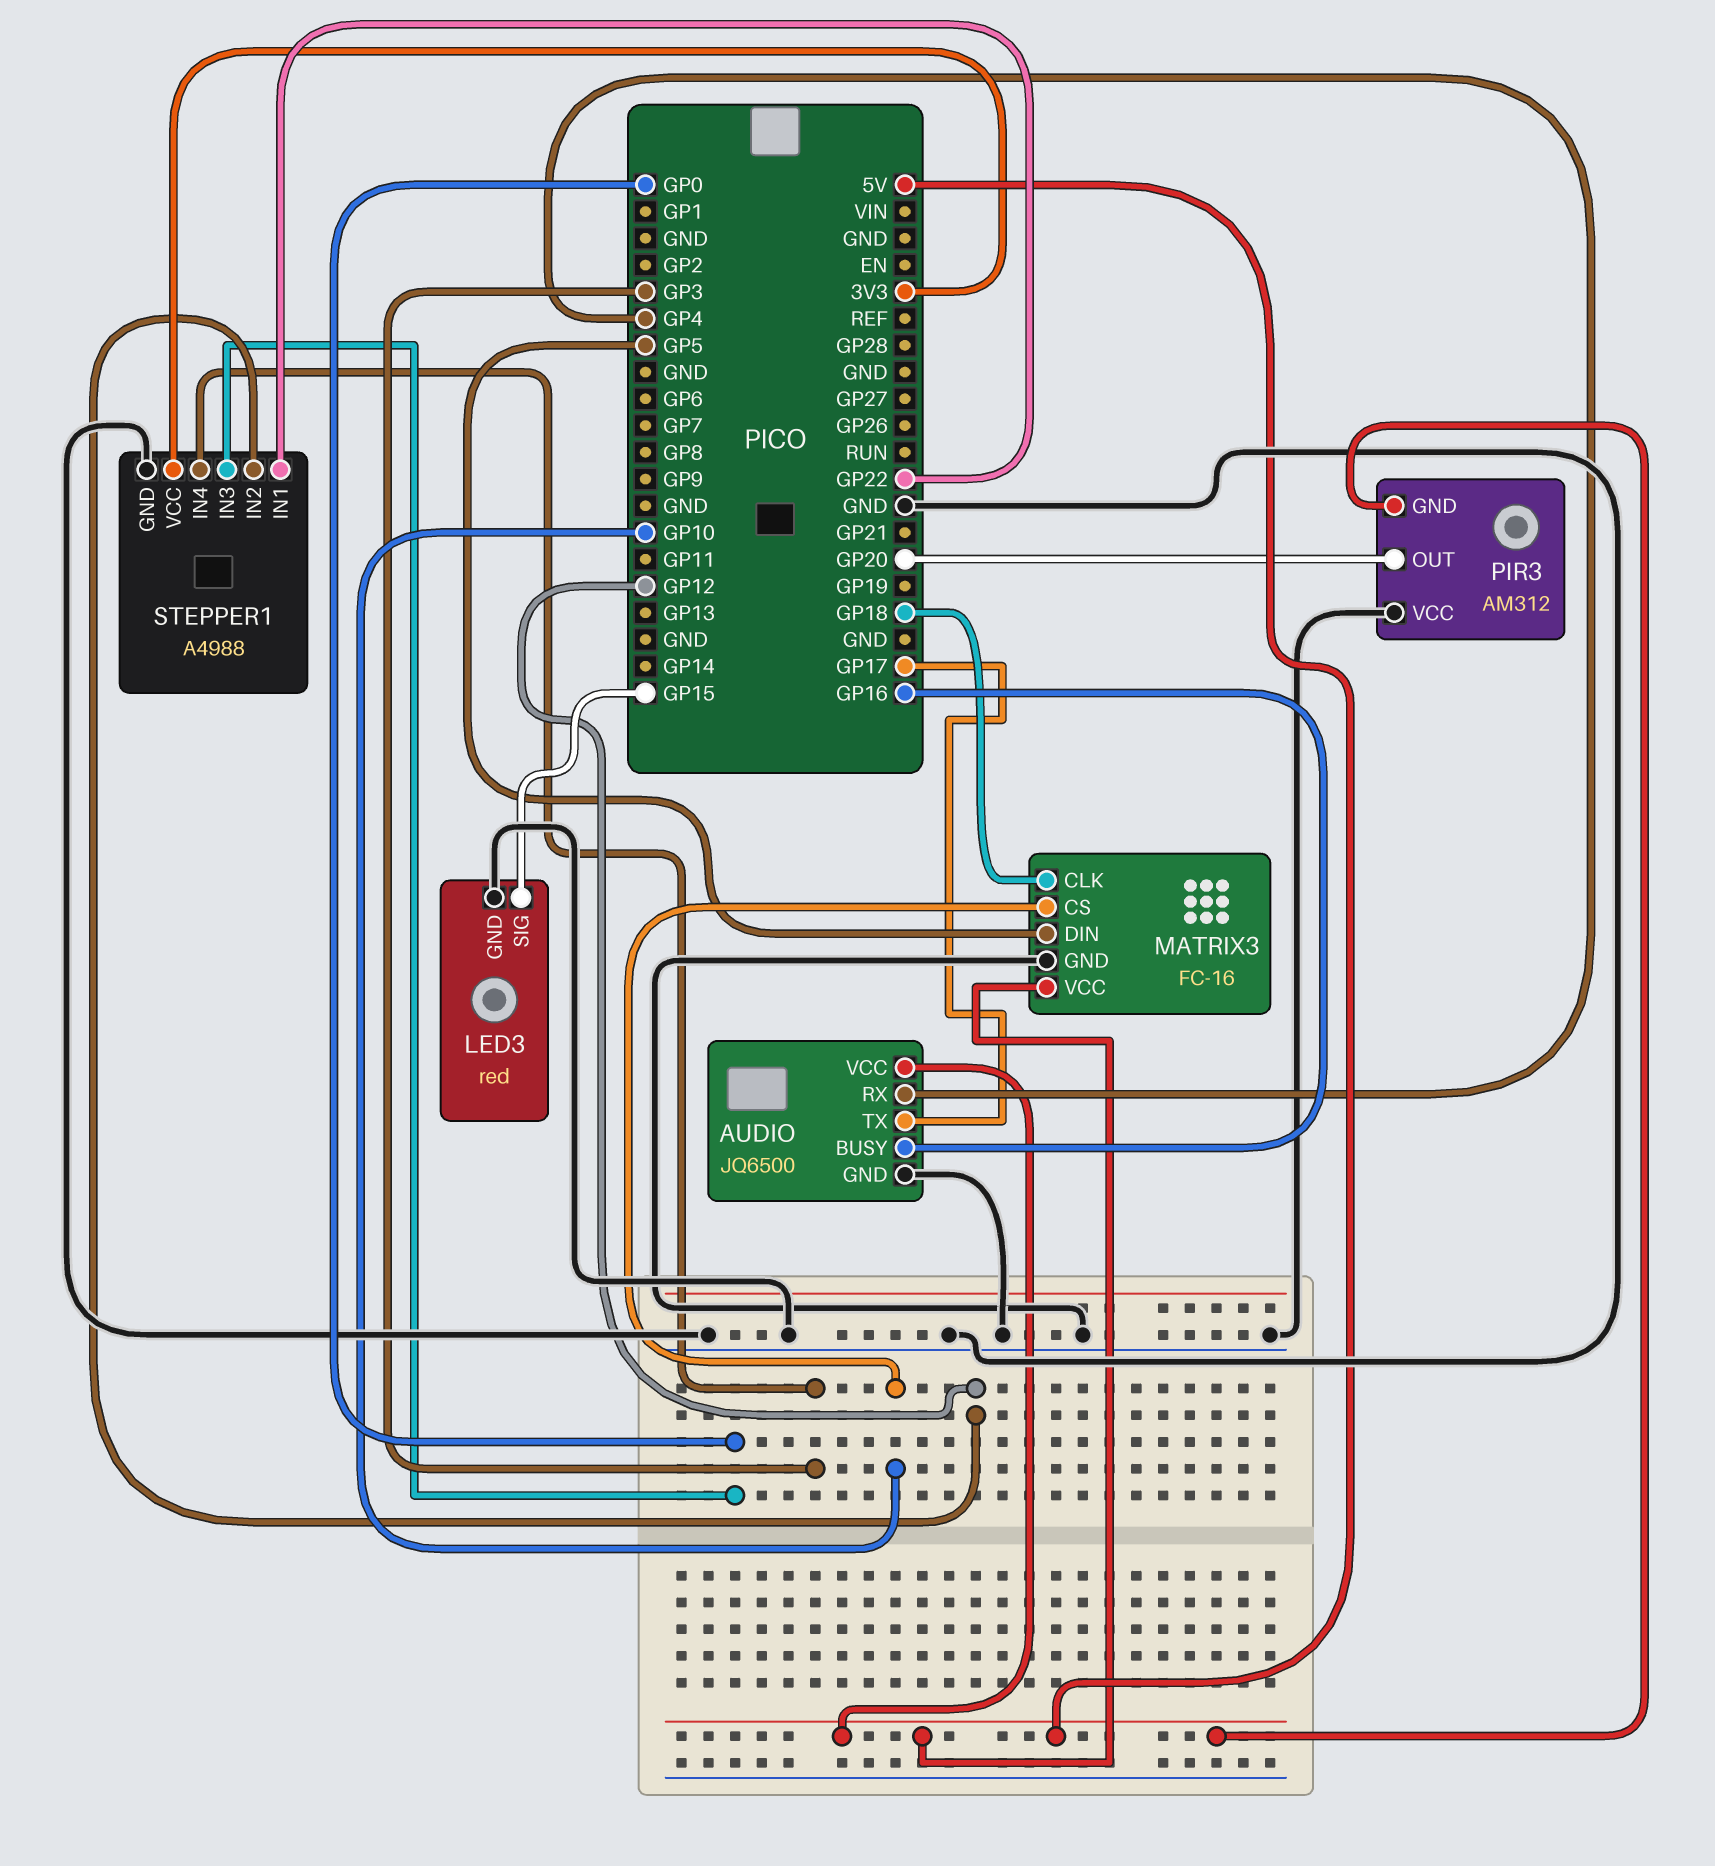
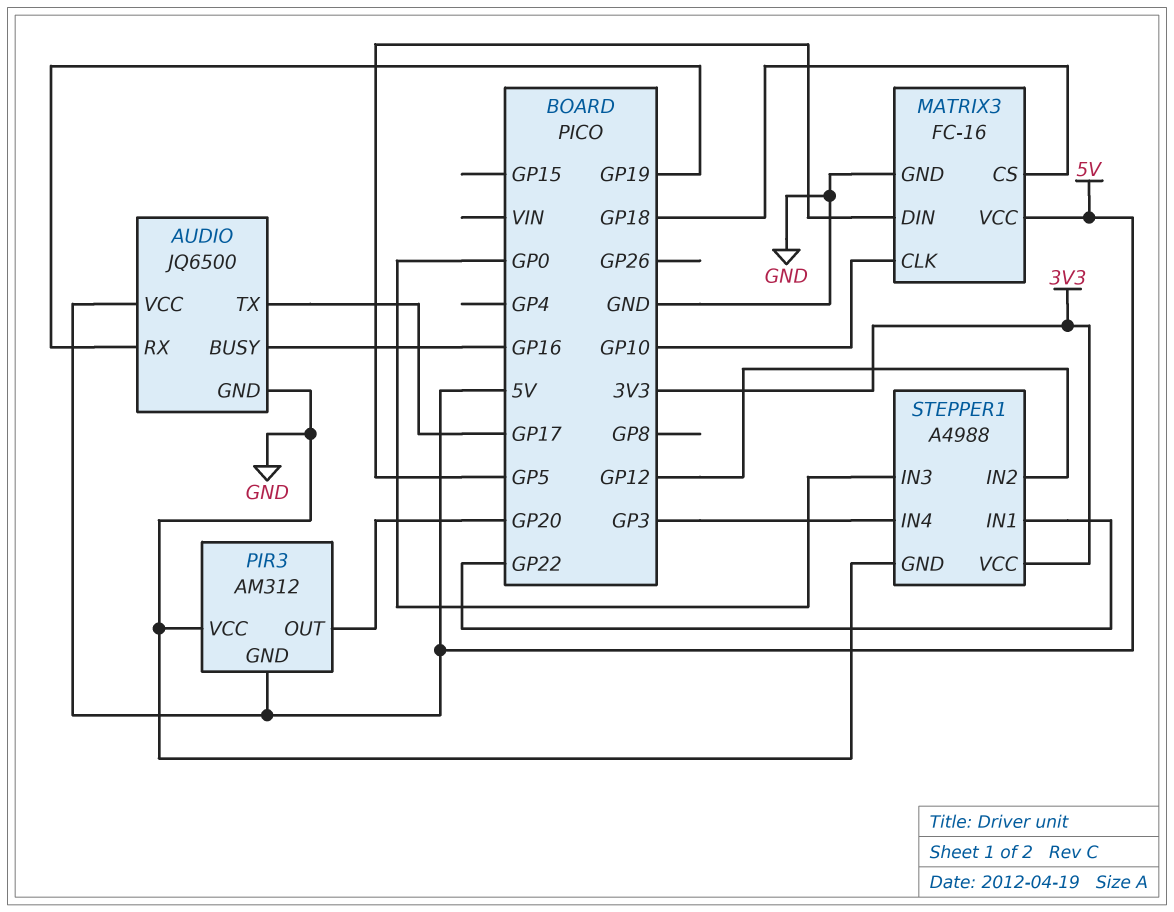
AUDIO pin RX: GP4 -> GP19
LED3: red -> none
LED3 pin GND: GND -> none
LED3 pin SIG: GP15 -> none
MATRIX3 pin CLK: GP18 -> GP10
MATRIX3 pin CS: GP10 -> GP18

